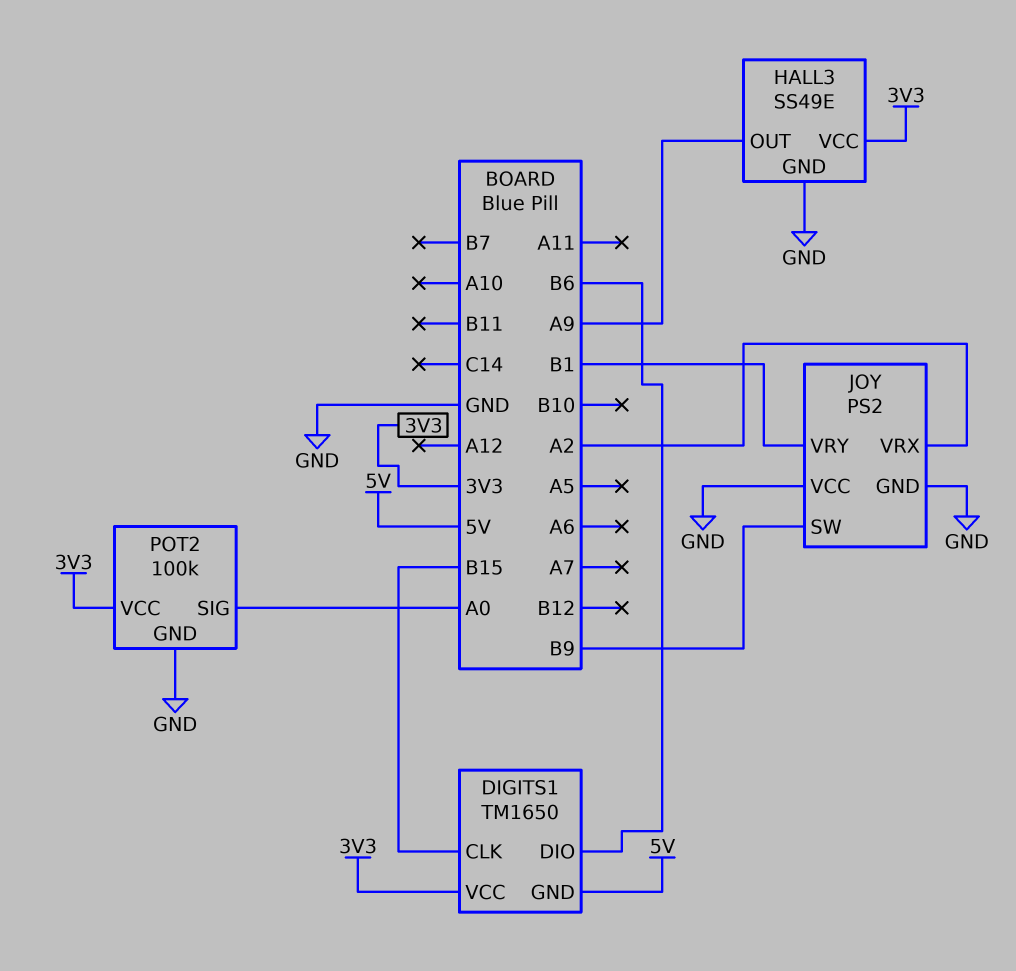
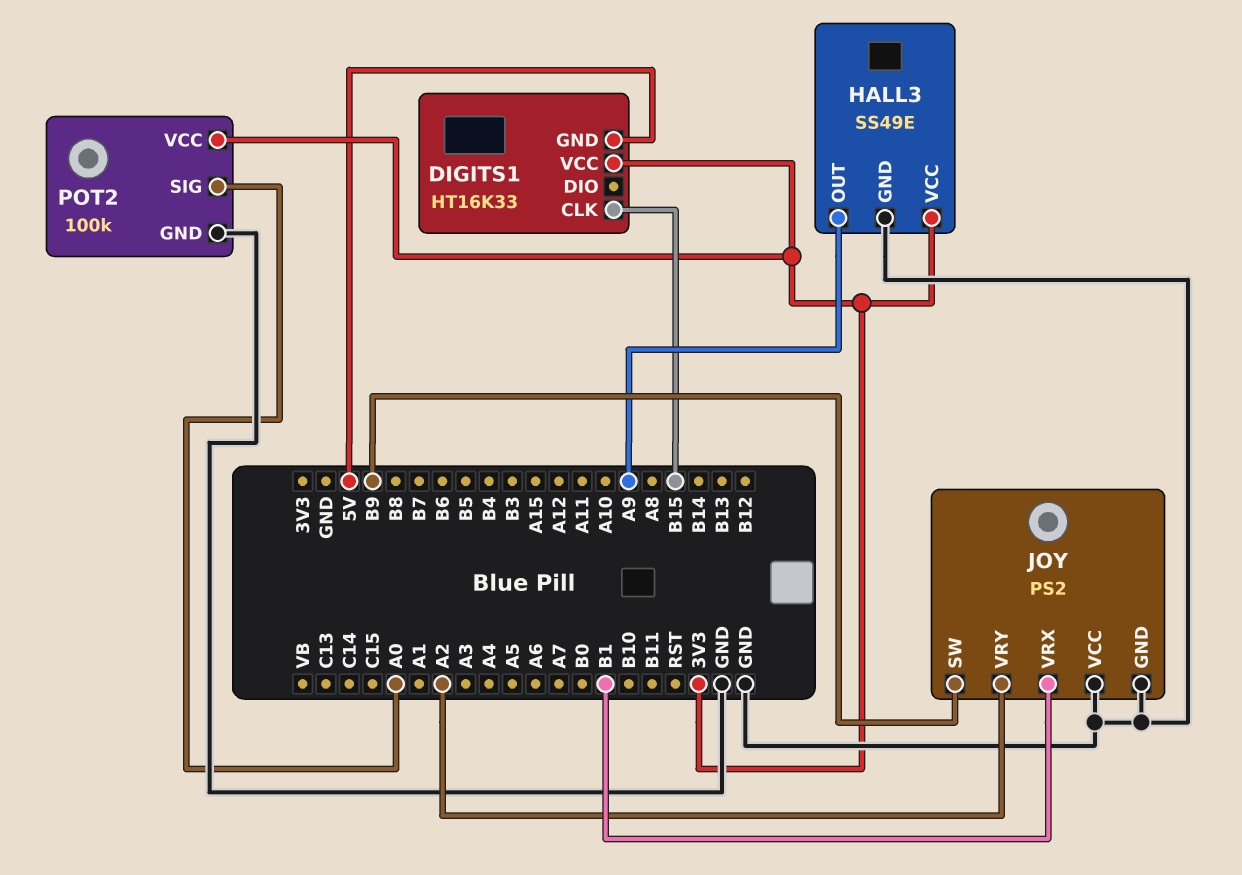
DIGITS1: TM1650 -> HT16K33
DIGITS1 pin DIO: B6 -> none
JOY pin VRX: A2 -> B1
JOY pin VRY: B1 -> A2

